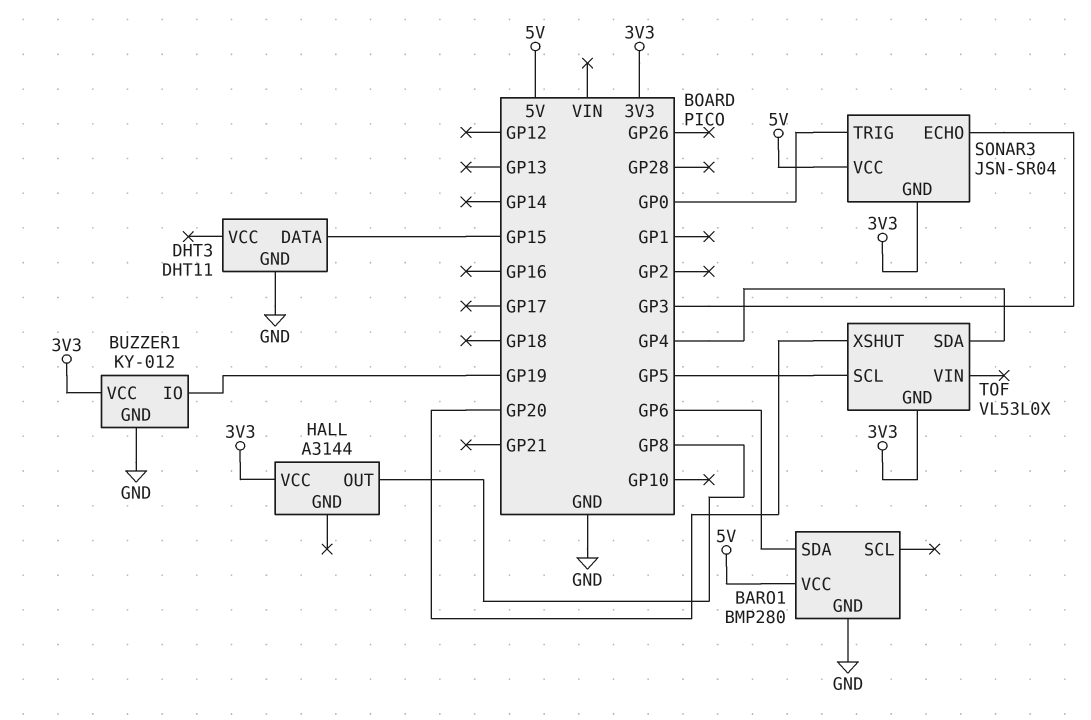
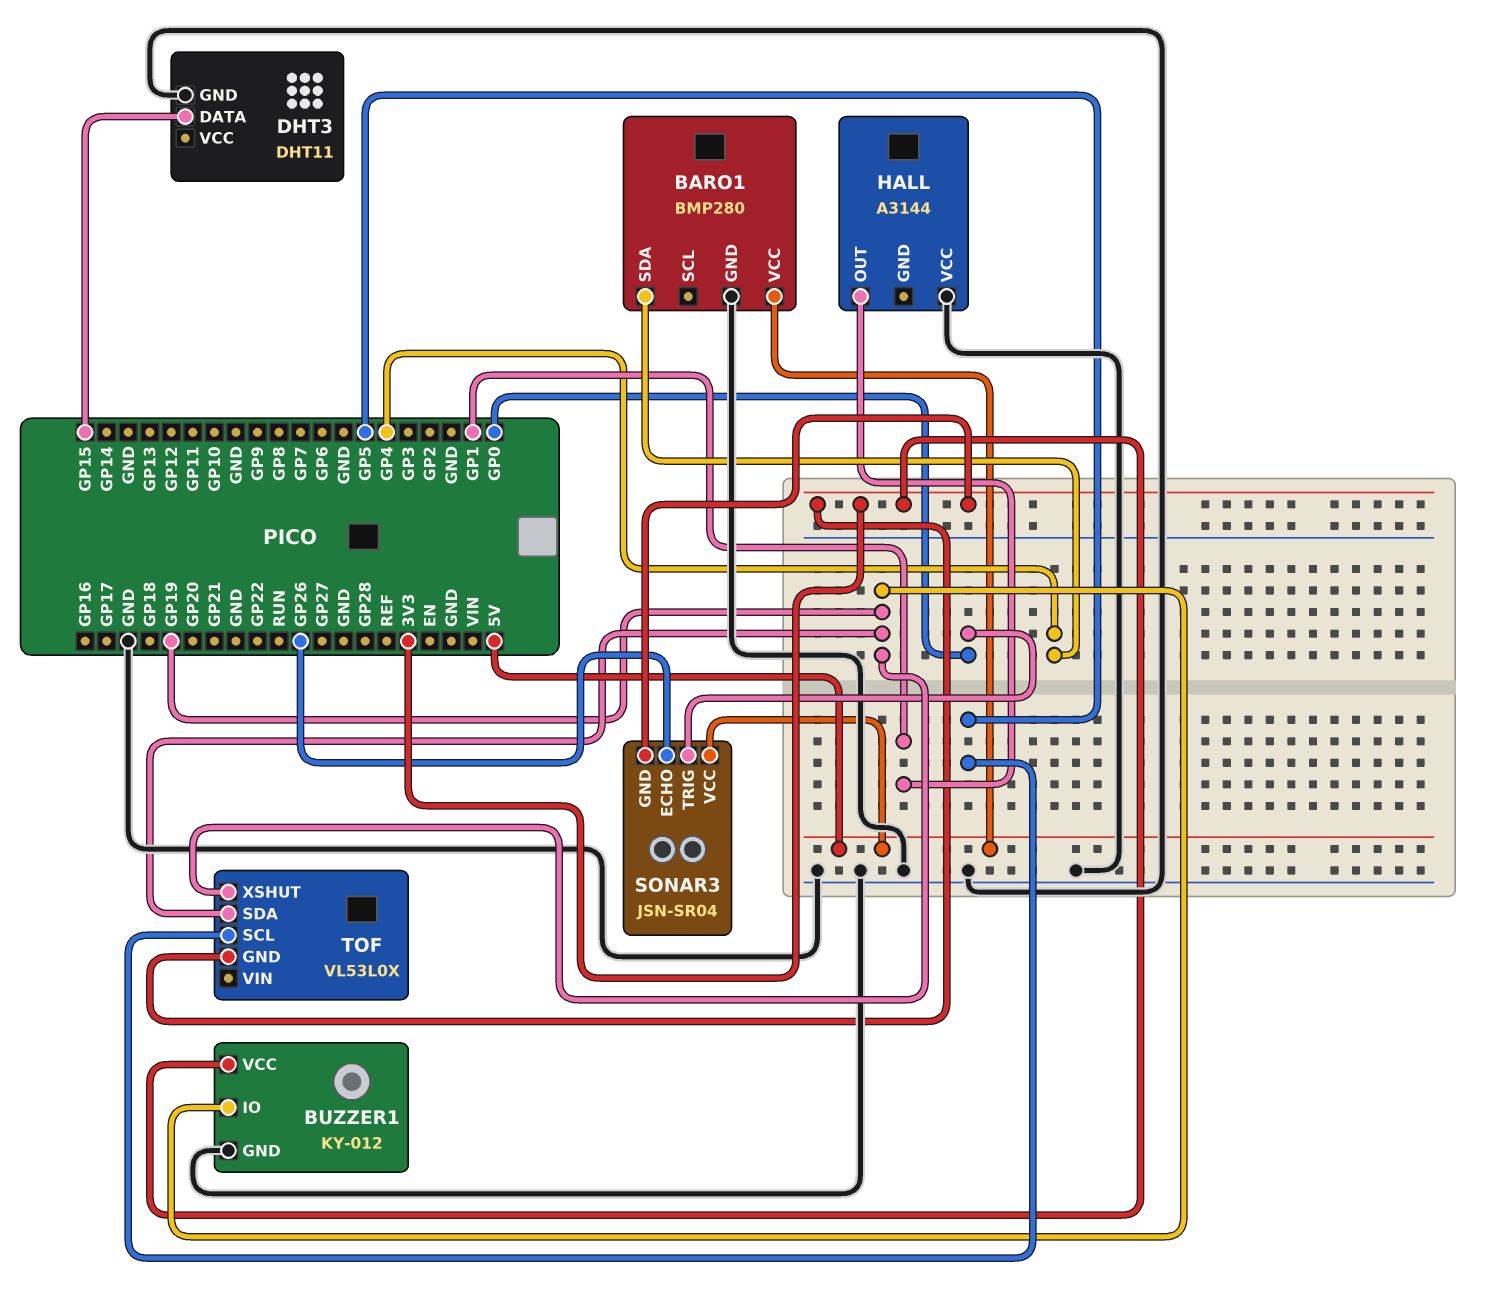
BARO1 pin SDA: GP6 -> GP4
HALL pin OUT: GP8 -> GP1
HALL pin VCC: 3V3 -> GND
SONAR3 pin ECHO: GP3 -> GP26
TOF pin SDA: GP4 -> GP19
TOF pin XSHUT: GP20 -> GP19

